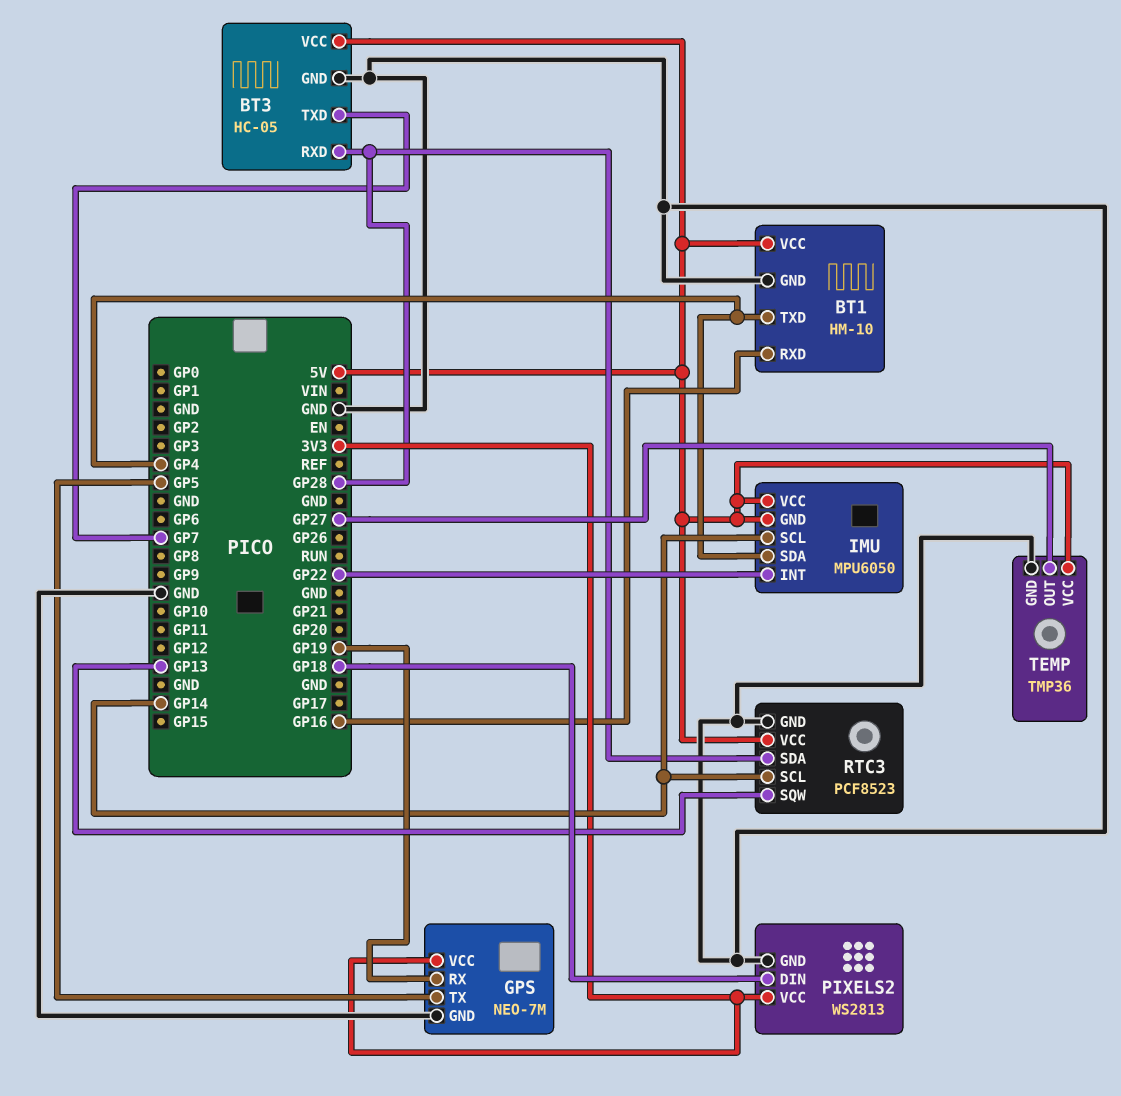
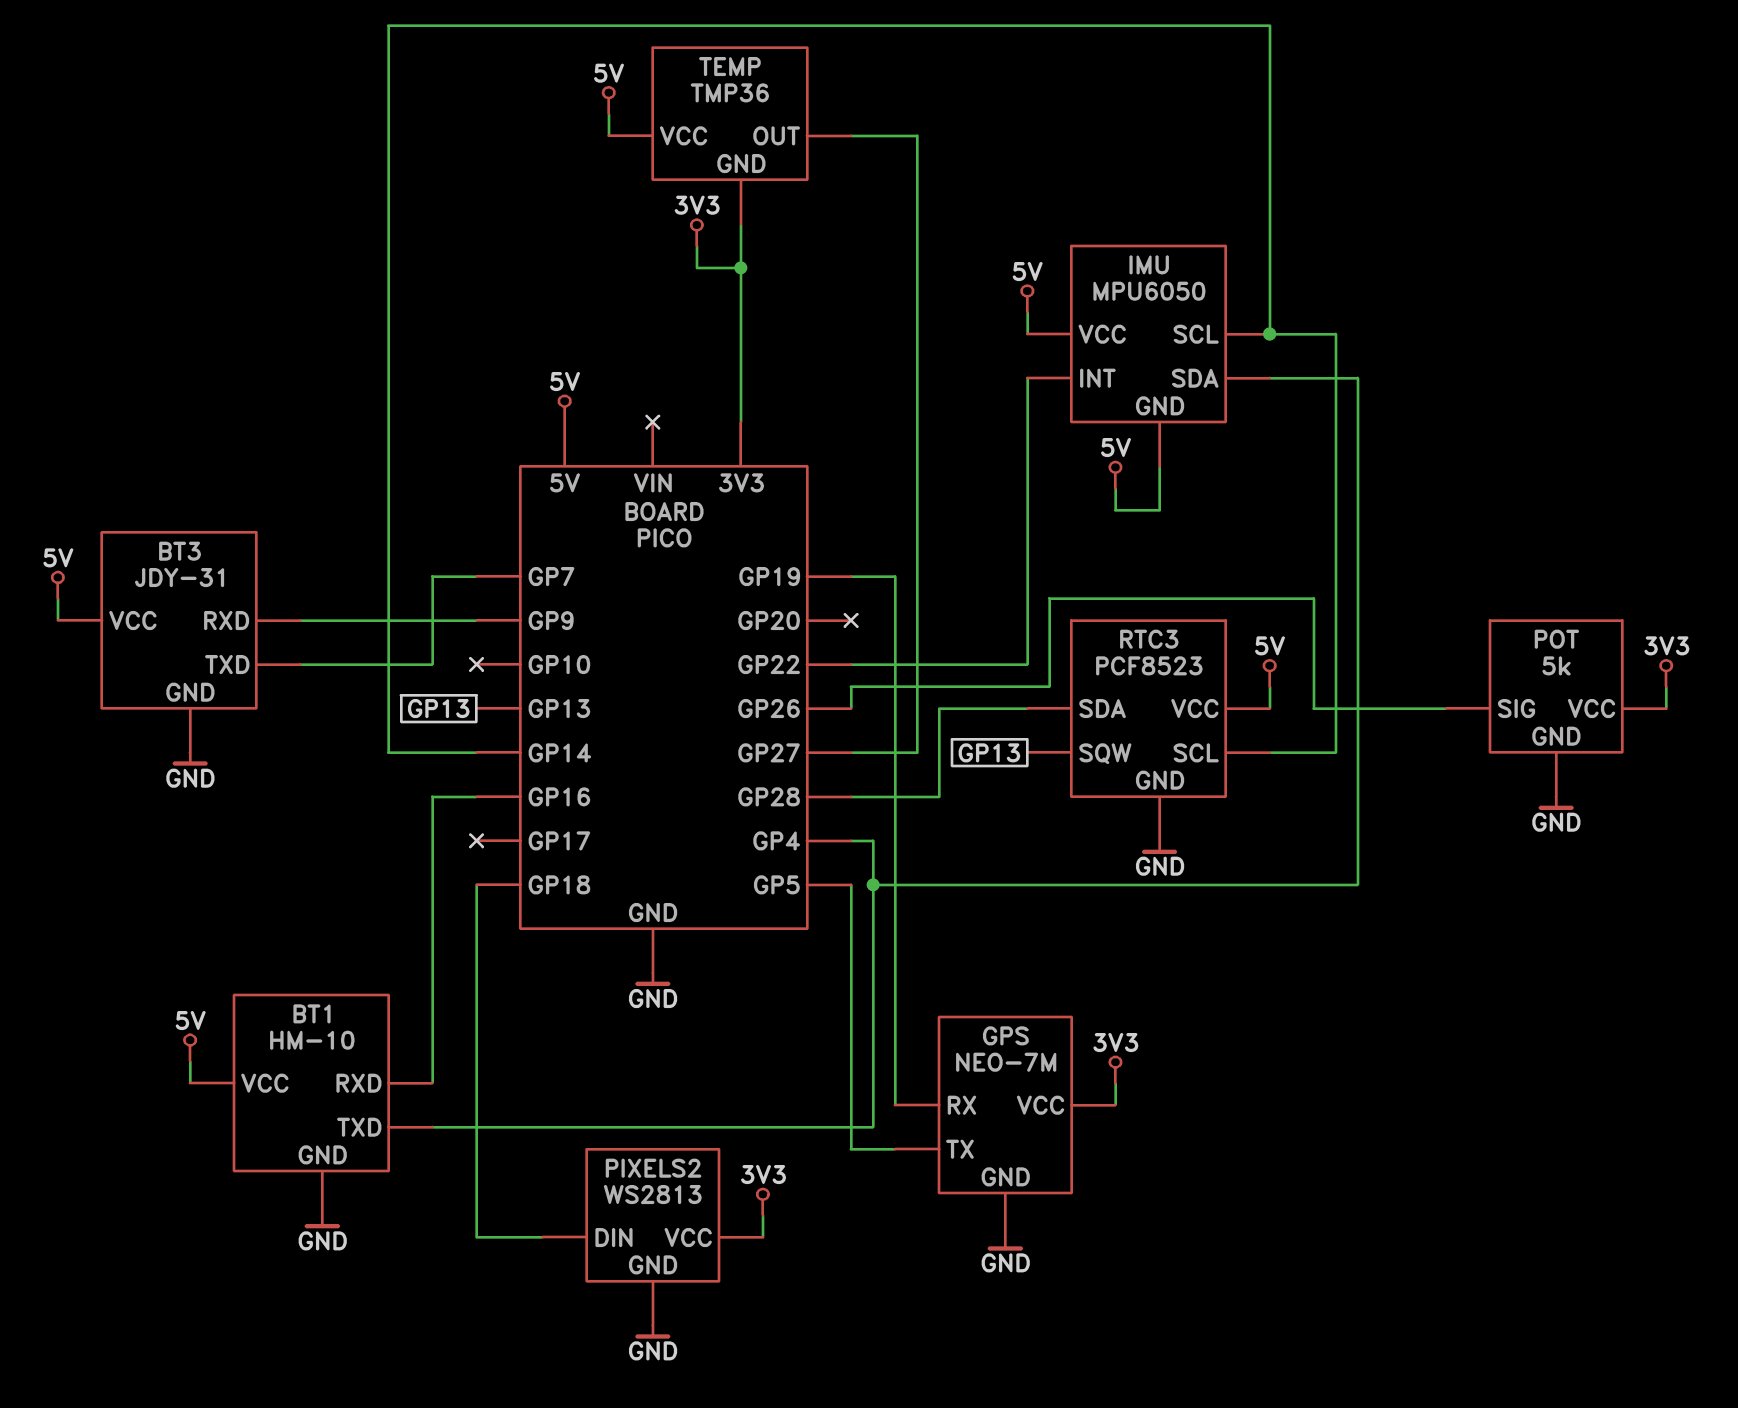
BT3: HC-05 -> JDY-31
BT3 pin RXD: GP28 -> GP9
POT: none -> 5k
POT pin GND: none -> GND
POT pin SIG: none -> GP26
POT pin VCC: none -> 3V3
TEMP pin GND: GND -> 3V3

